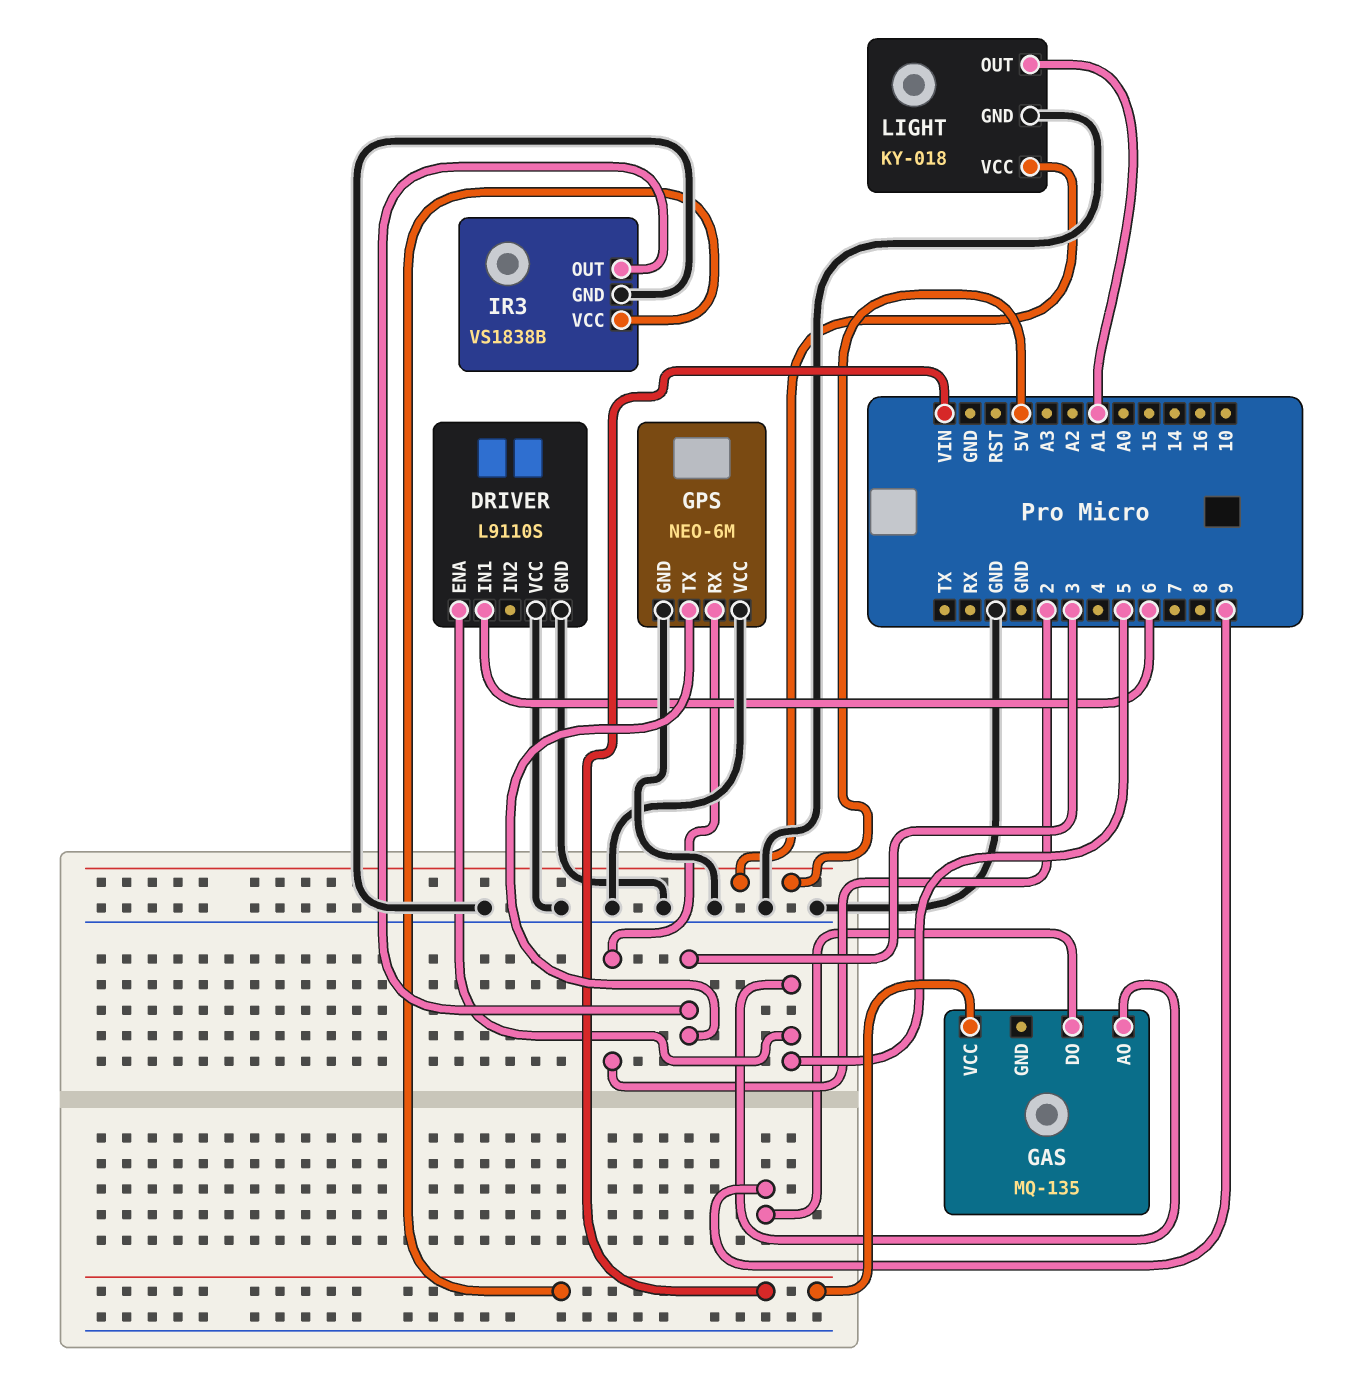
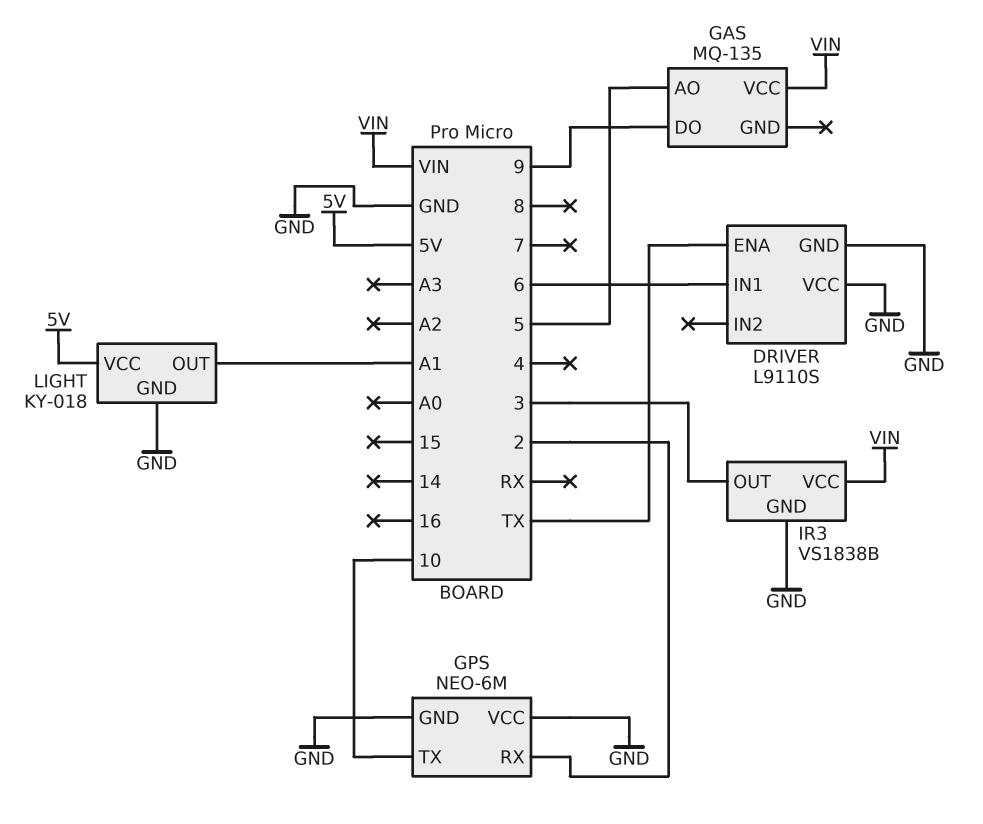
DRIVER pin ENA: 5 -> TX
GPS pin TX: 3 -> 10

